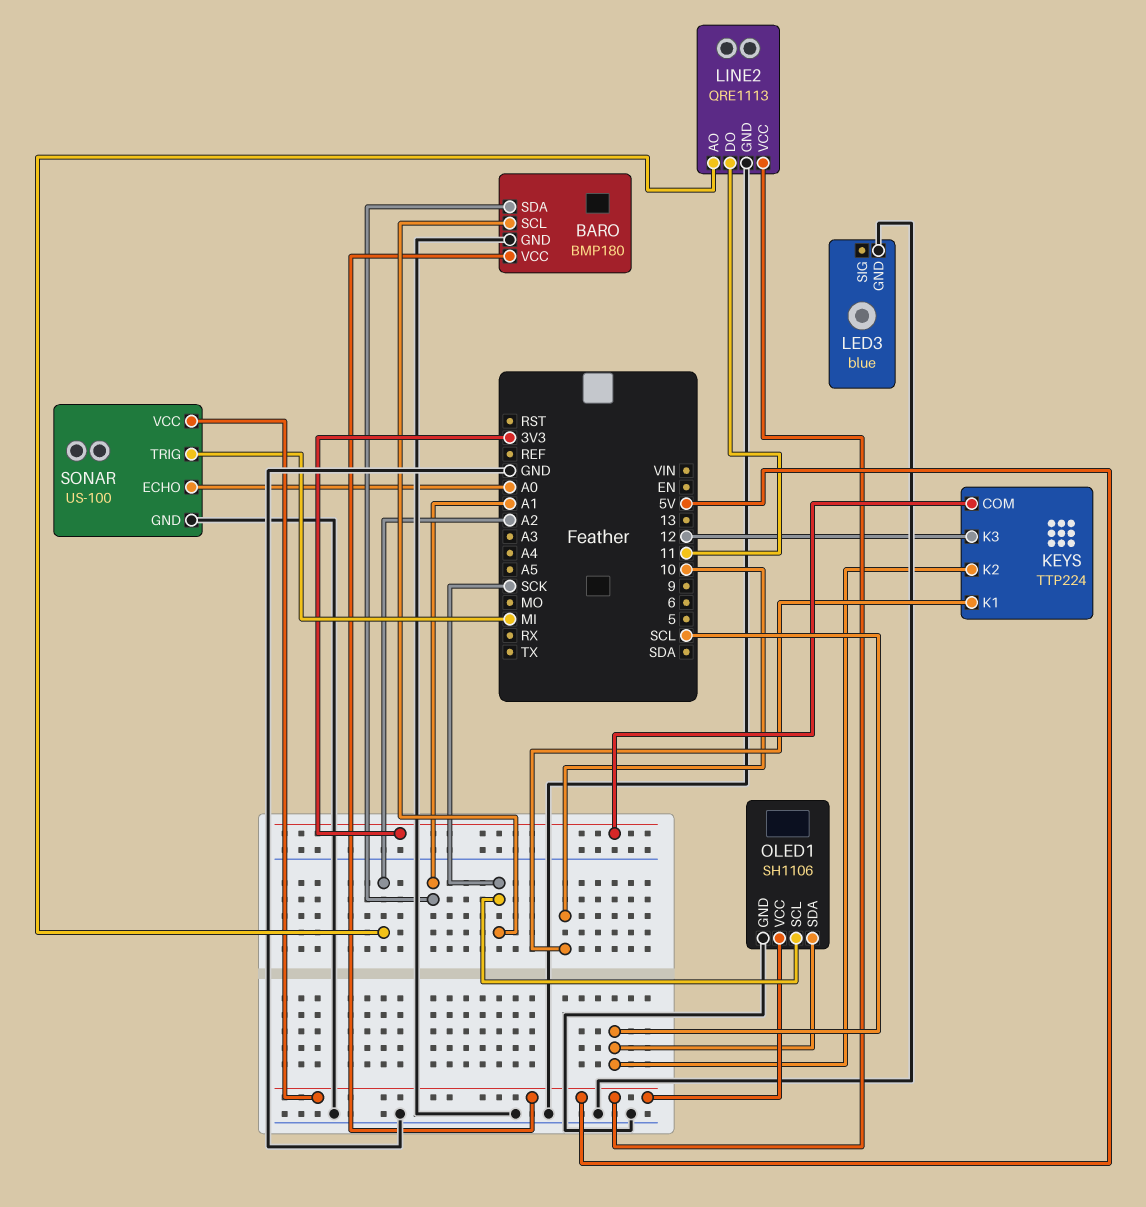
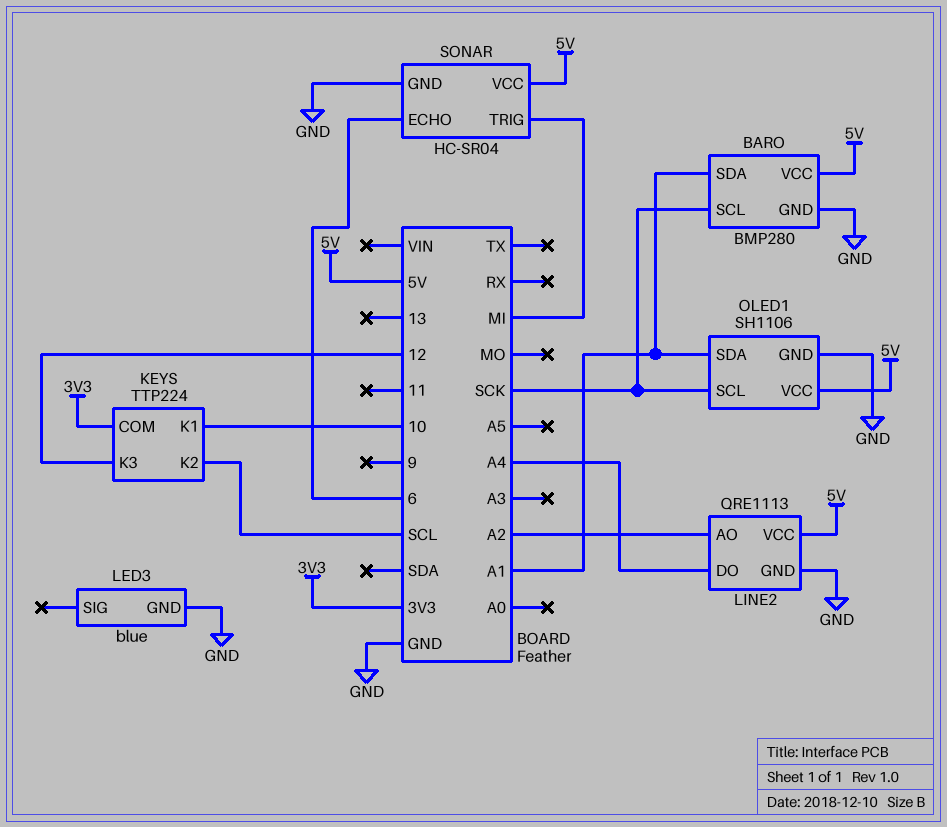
BARO: BMP180 -> BMP280
LINE2 pin DO: 11 -> A4
OLED1 pin SDA: SCL -> A1
SONAR: US-100 -> HC-SR04
SONAR pin ECHO: A0 -> 6

